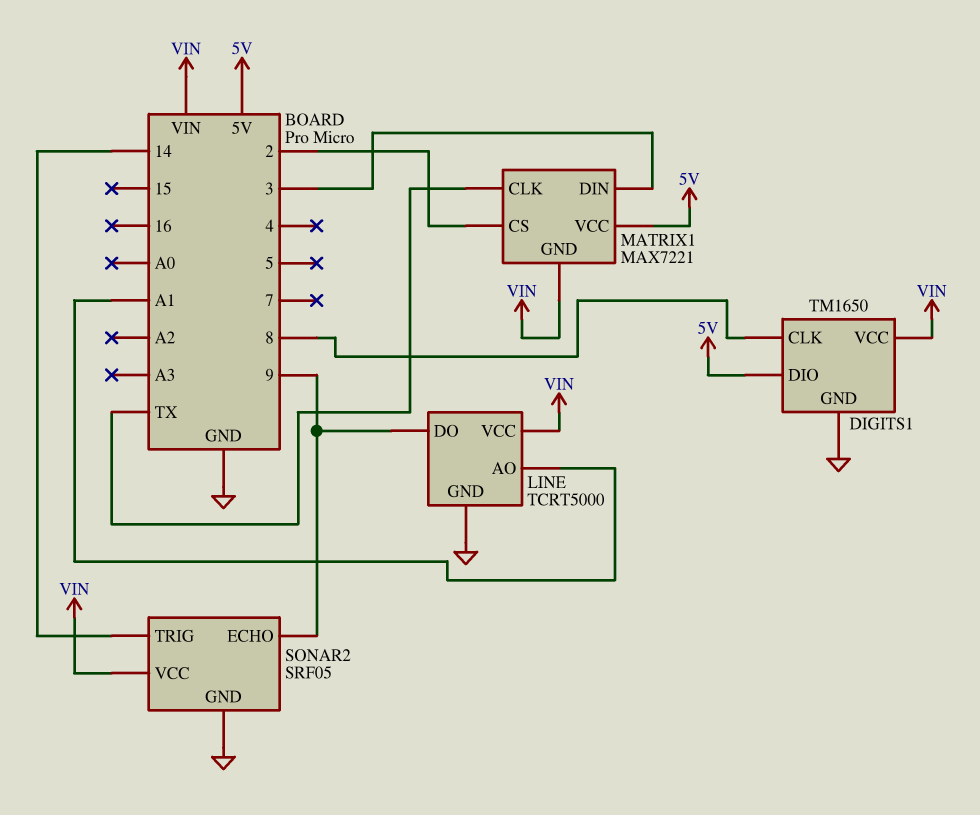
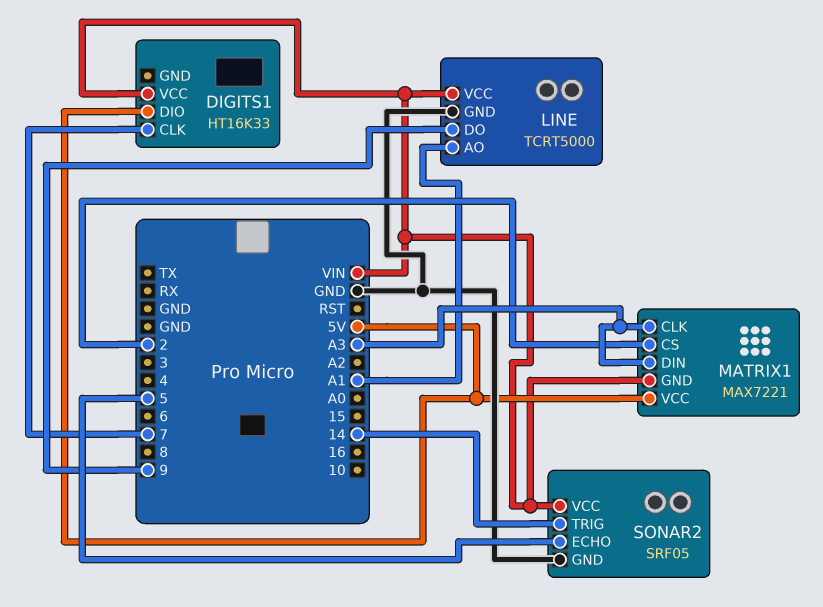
DIGITS1: TM1650 -> HT16K33
DIGITS1 pin CLK: 8 -> 7
DIGITS1 pin GND: GND -> none
MATRIX1 pin CLK: TX -> A3
MATRIX1 pin DIN: 3 -> A3
SONAR2 pin ECHO: 9 -> 5

